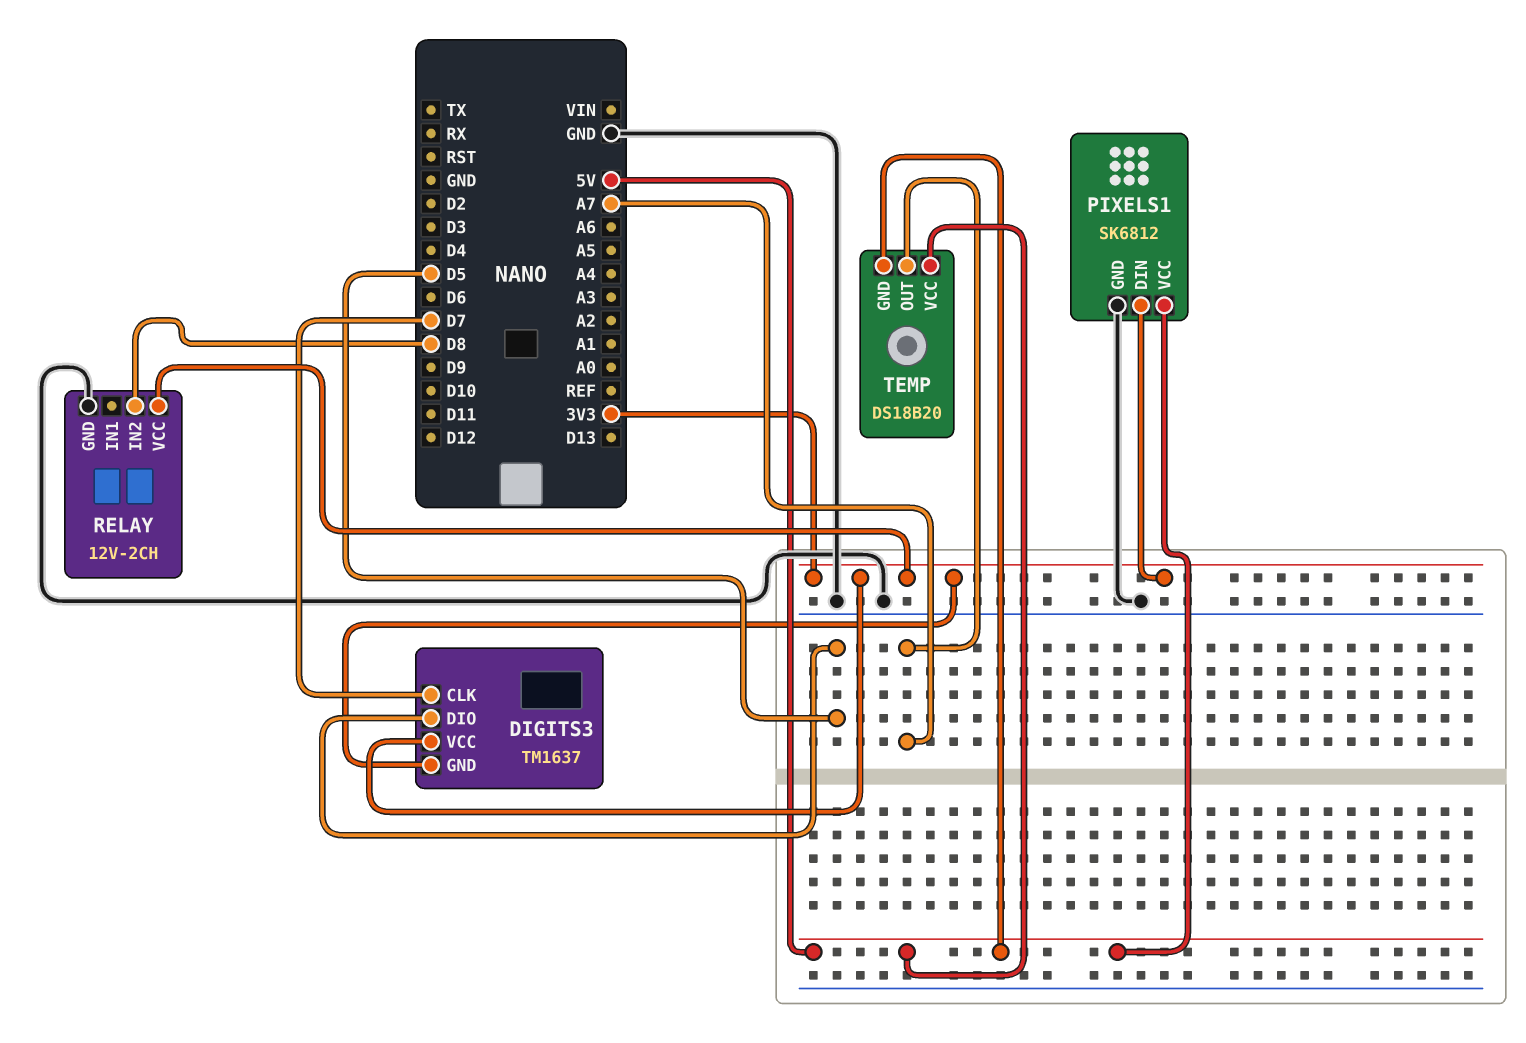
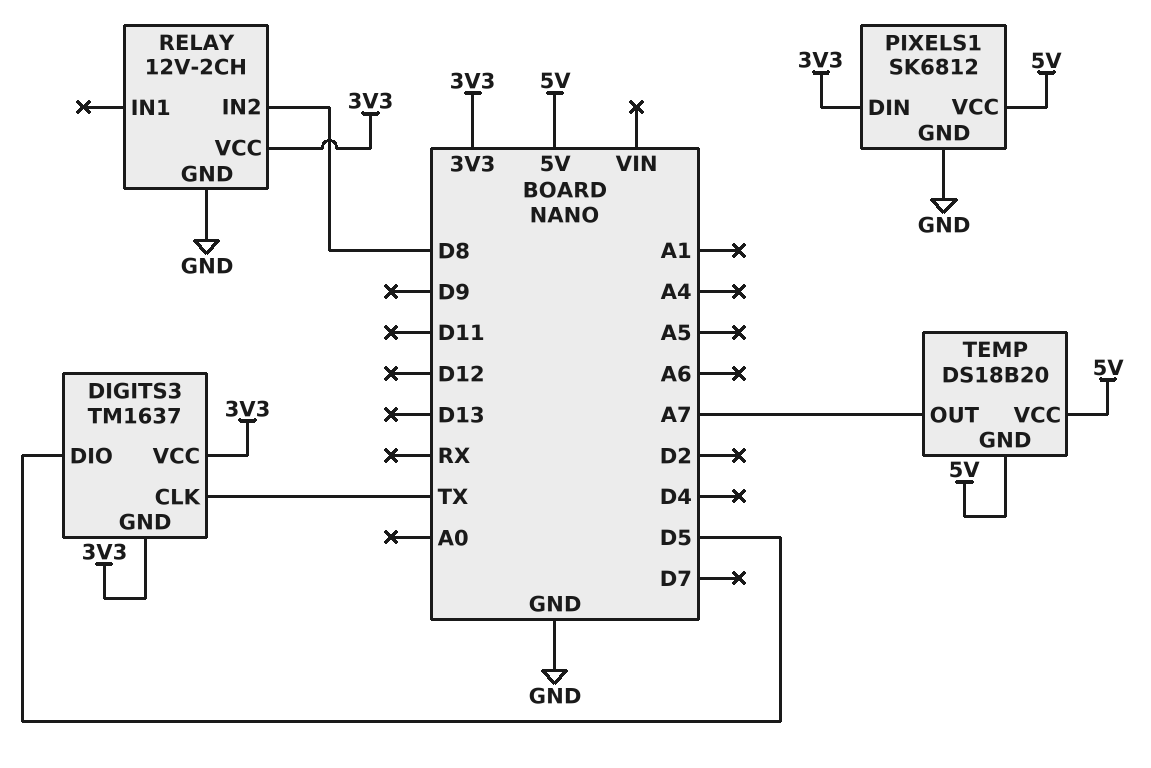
DIGITS3 pin CLK: D7 -> TX

